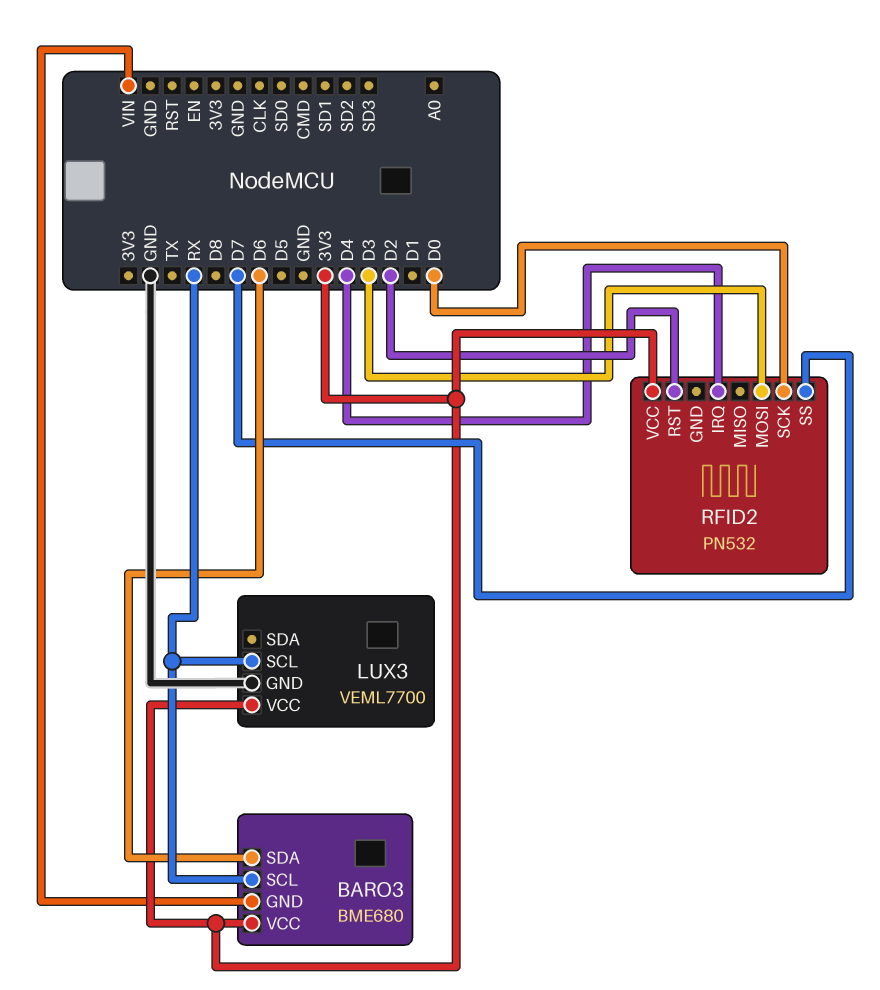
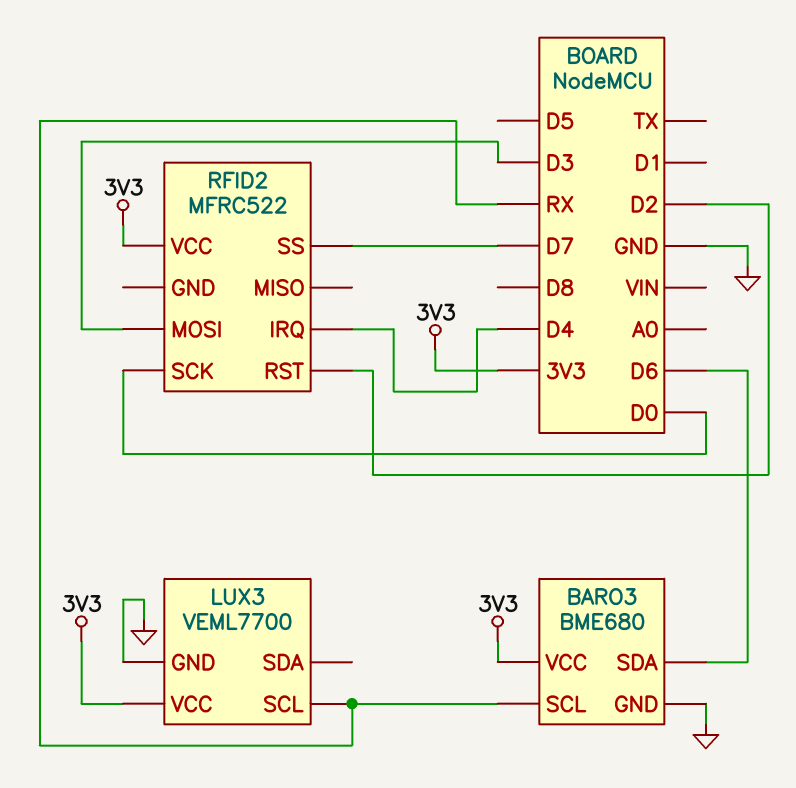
BARO3 pin GND: VIN -> GND
RFID2: PN532 -> MFRC522

